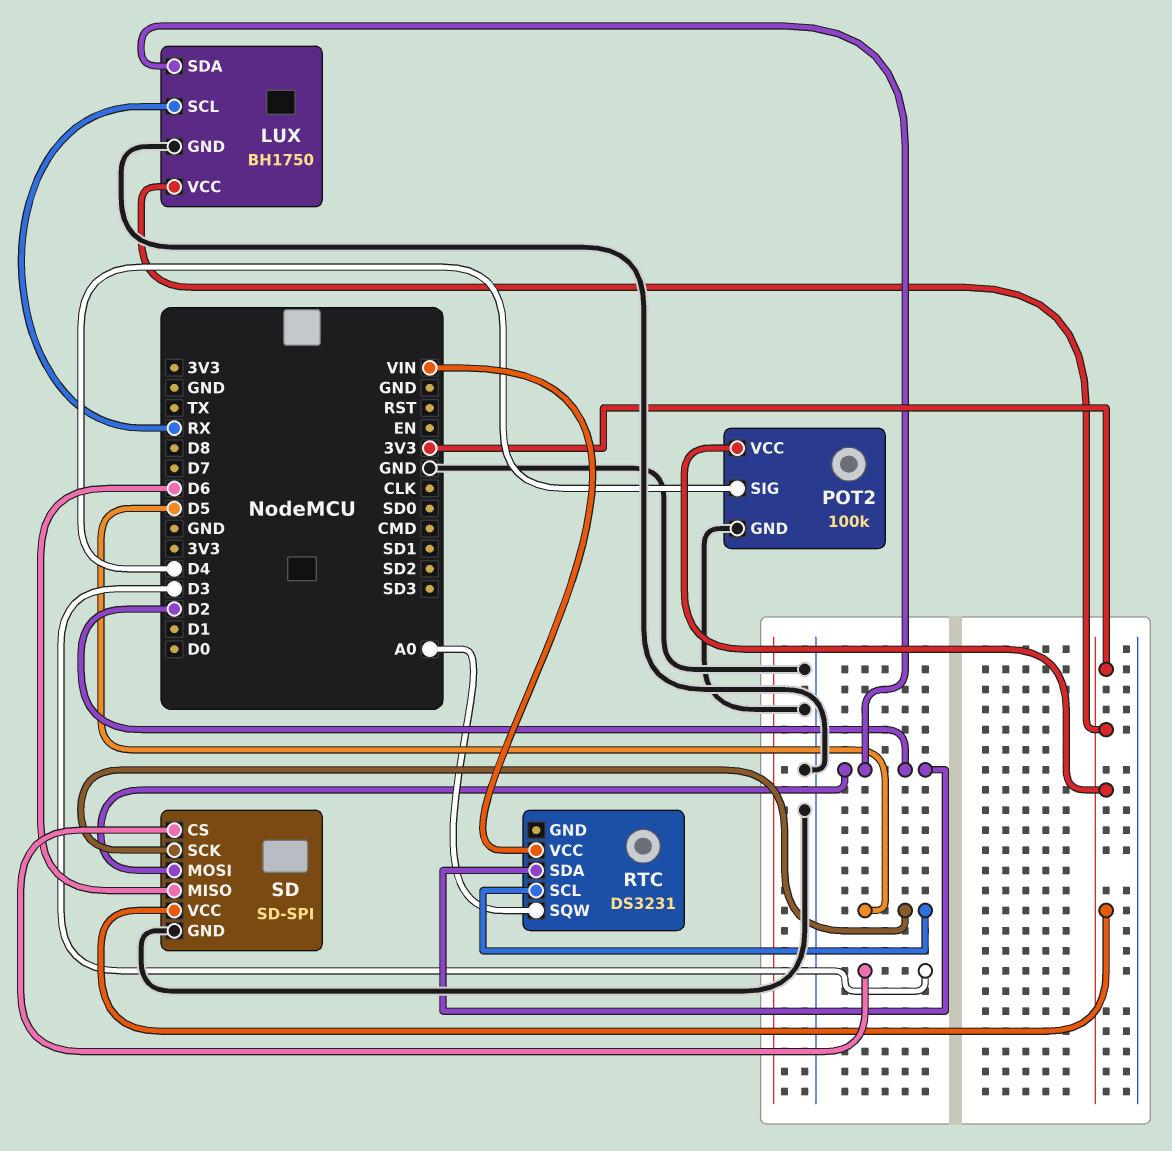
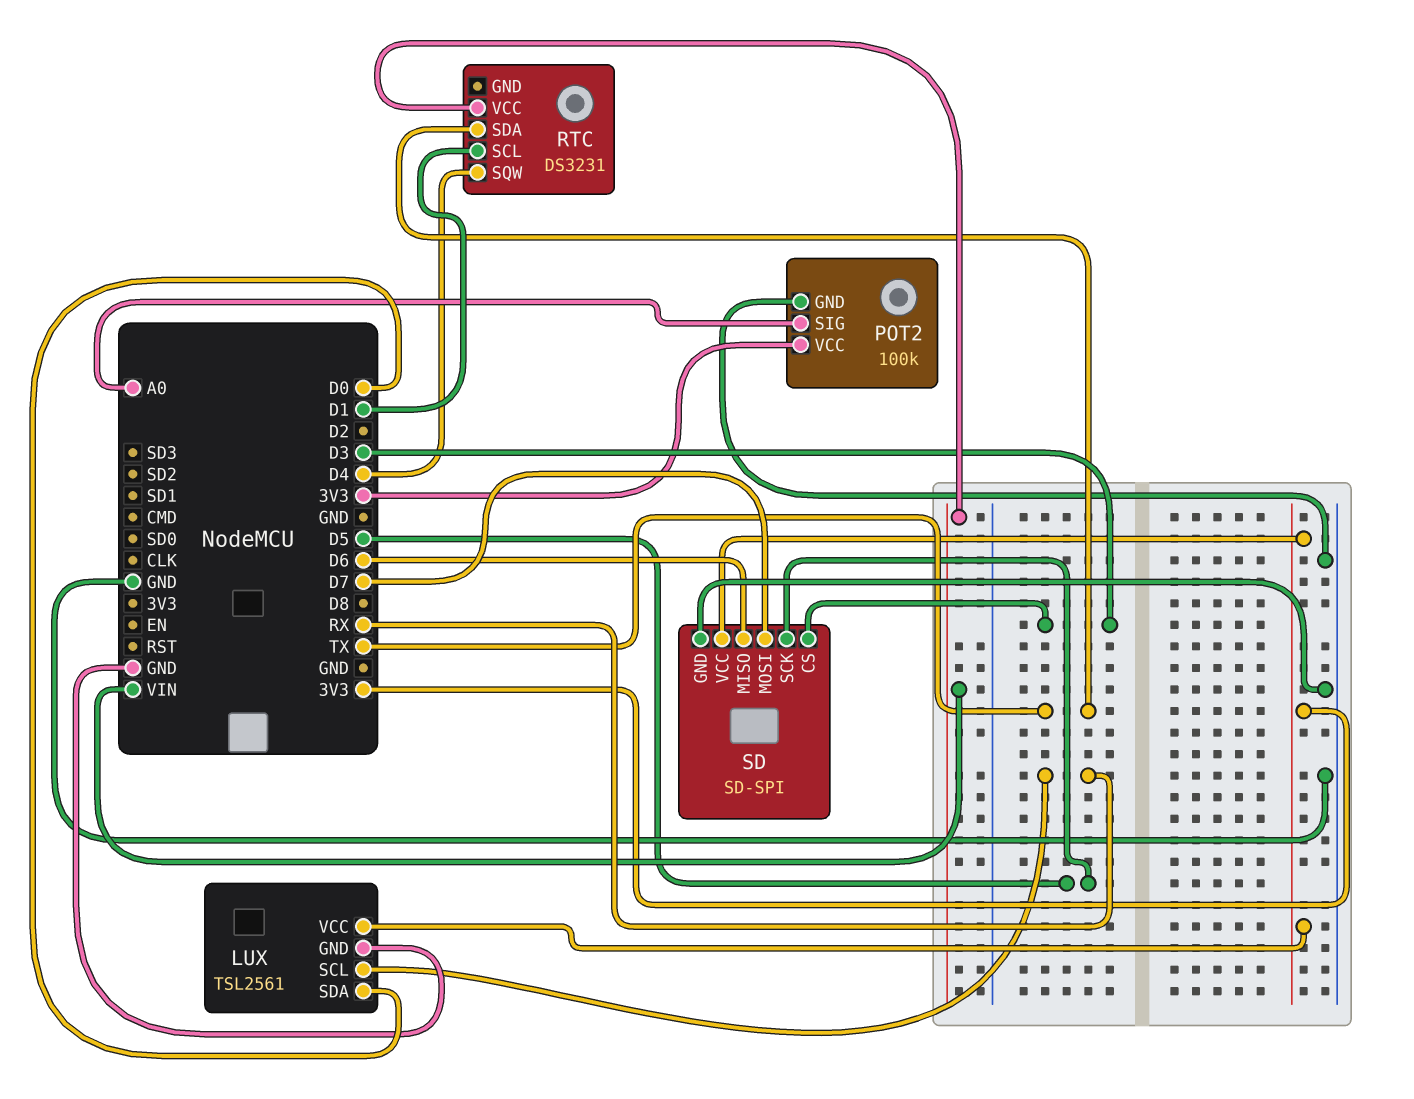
LUX: BH1750 -> TSL2561
LUX pin SDA: D2 -> D0
POT2 pin SIG: D4 -> A0
RTC pin SCL: D5 -> D1
RTC pin SDA: D2 -> TX
RTC pin SQW: A0 -> D4
SD pin MOSI: D2 -> D7

